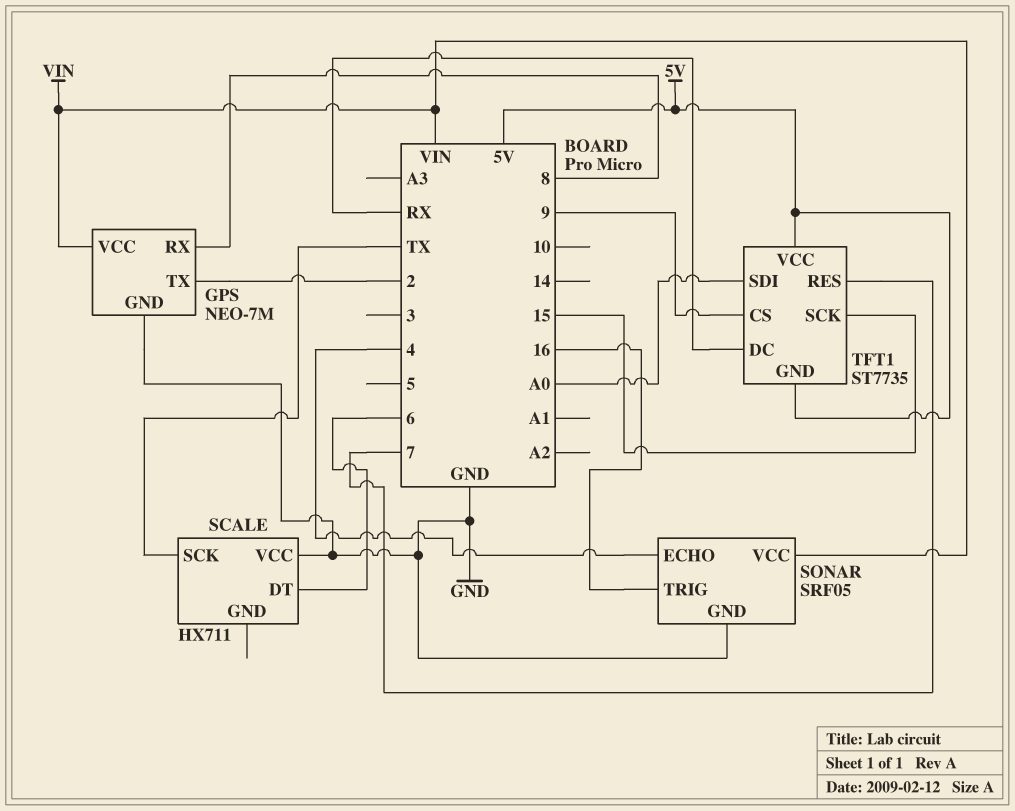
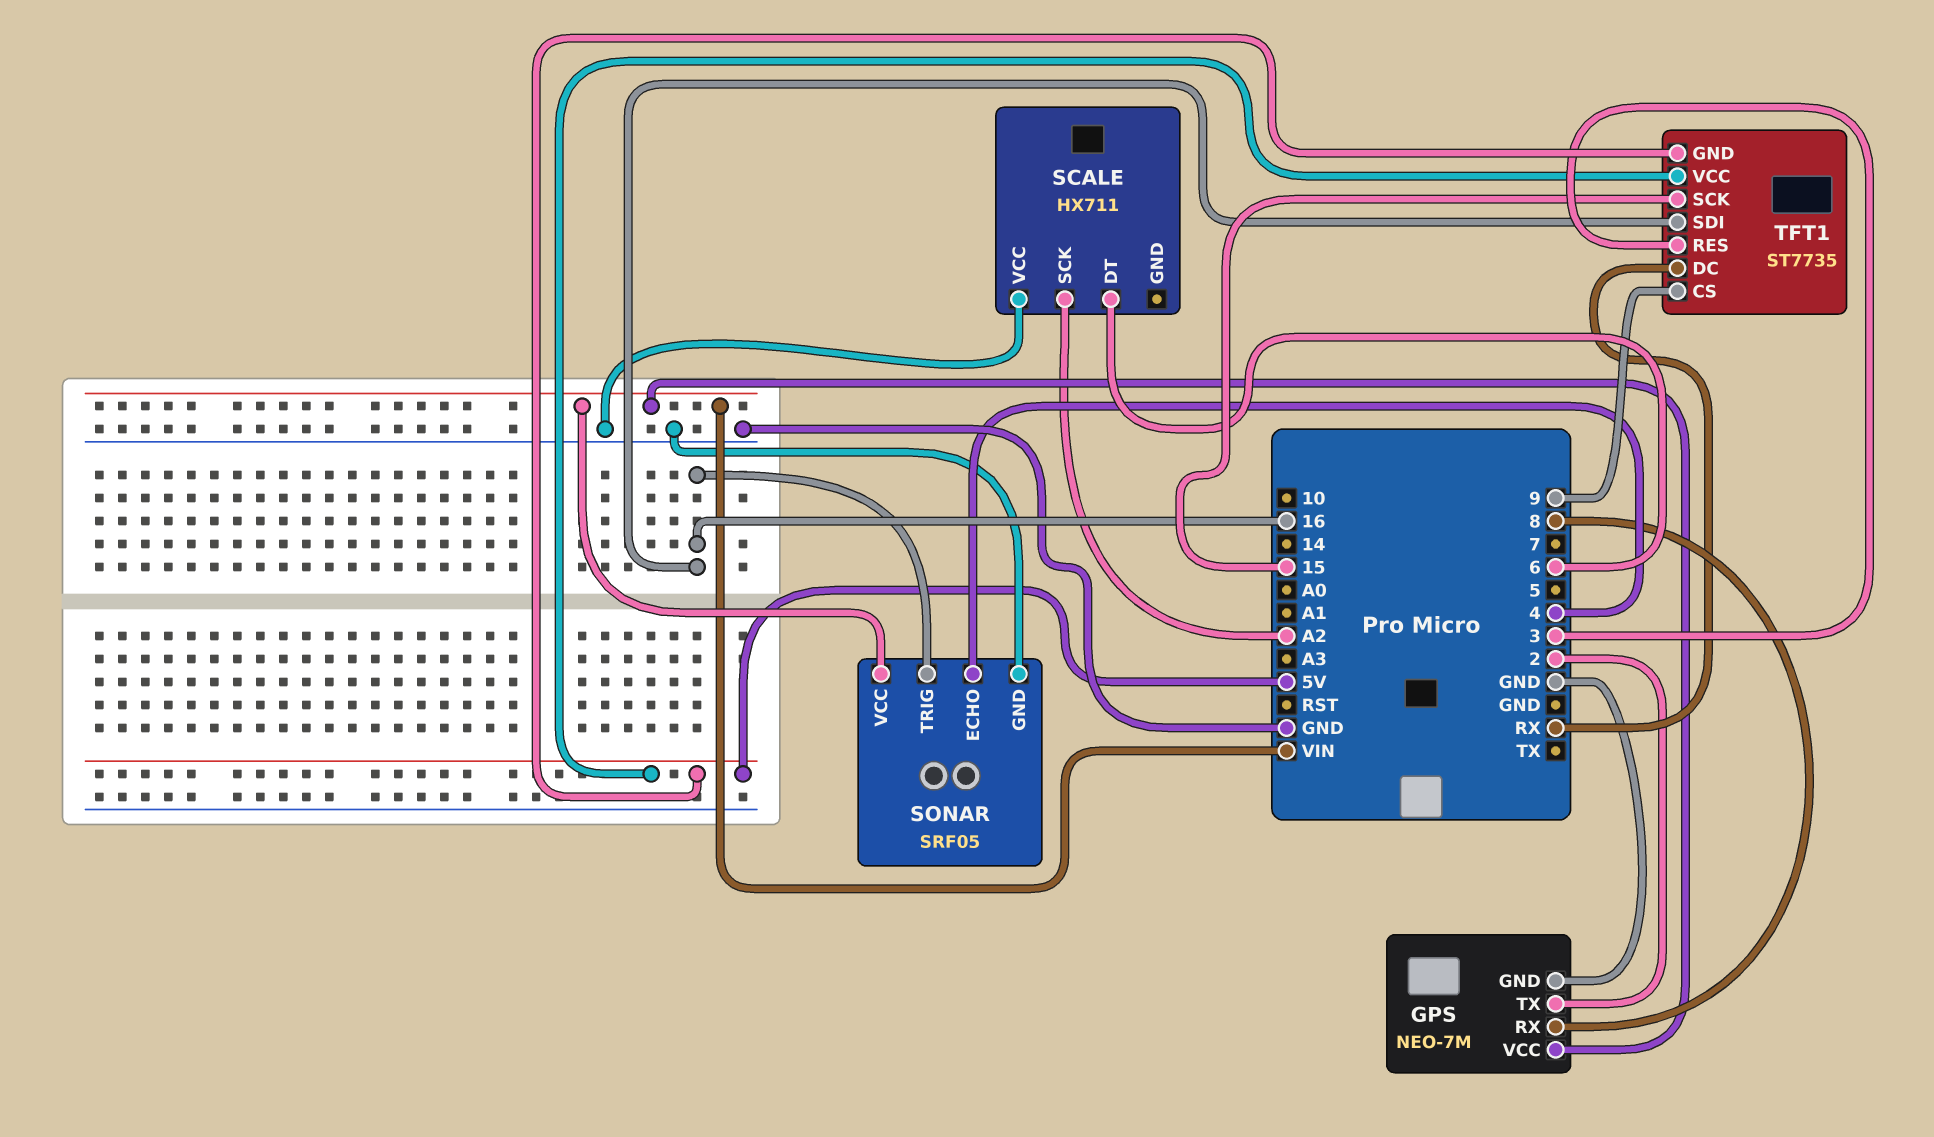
SCALE pin SCK: TX -> A2
TFT1 pin RES: 7 -> 3
TFT1 pin SDI: A0 -> 16

